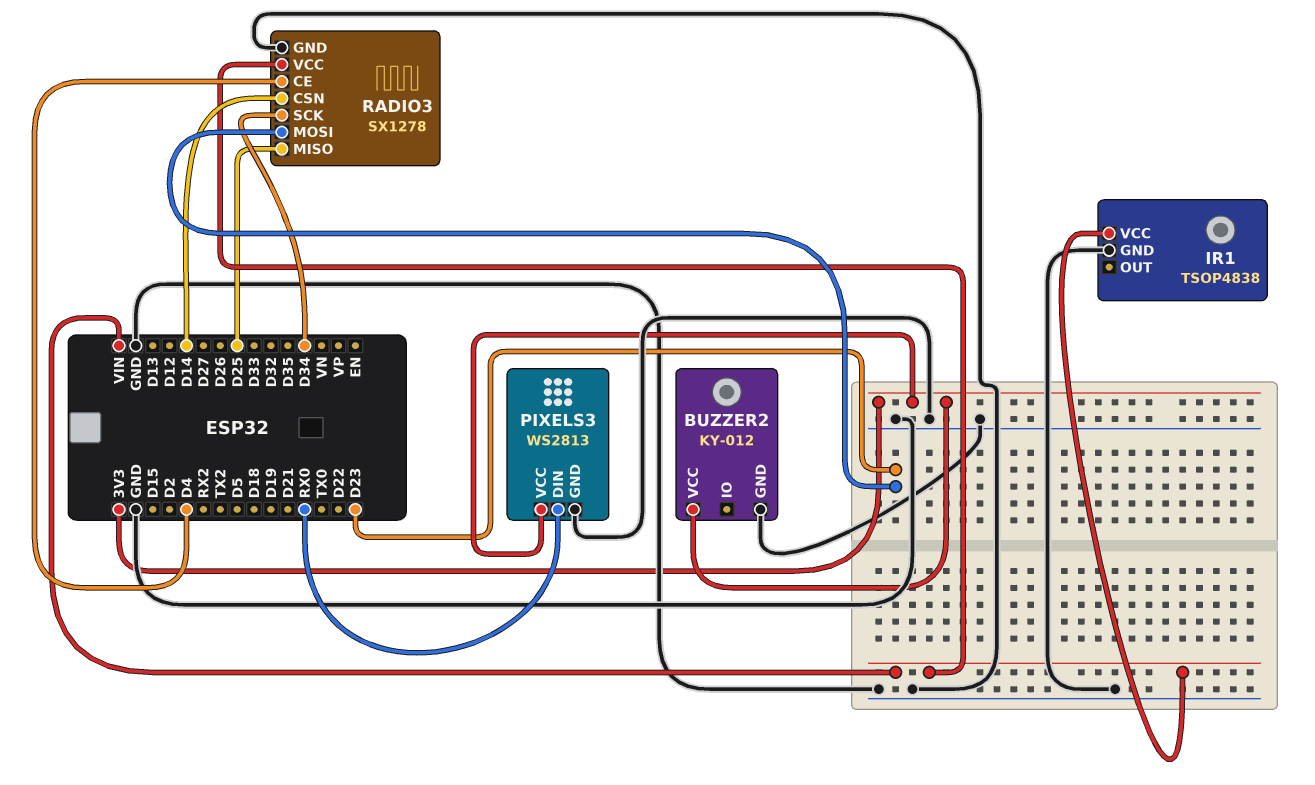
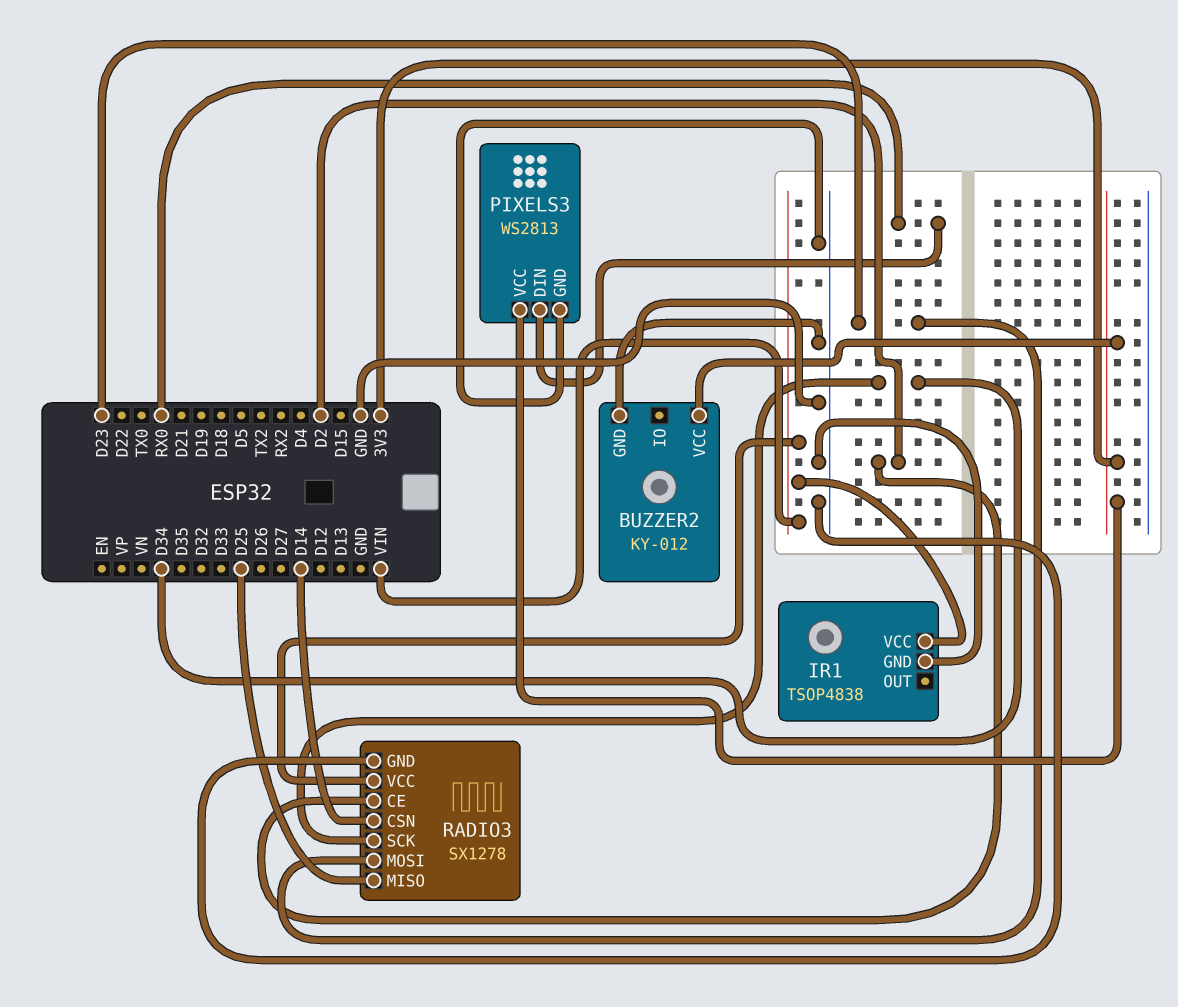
RADIO3 pin CE: D4 -> D2

